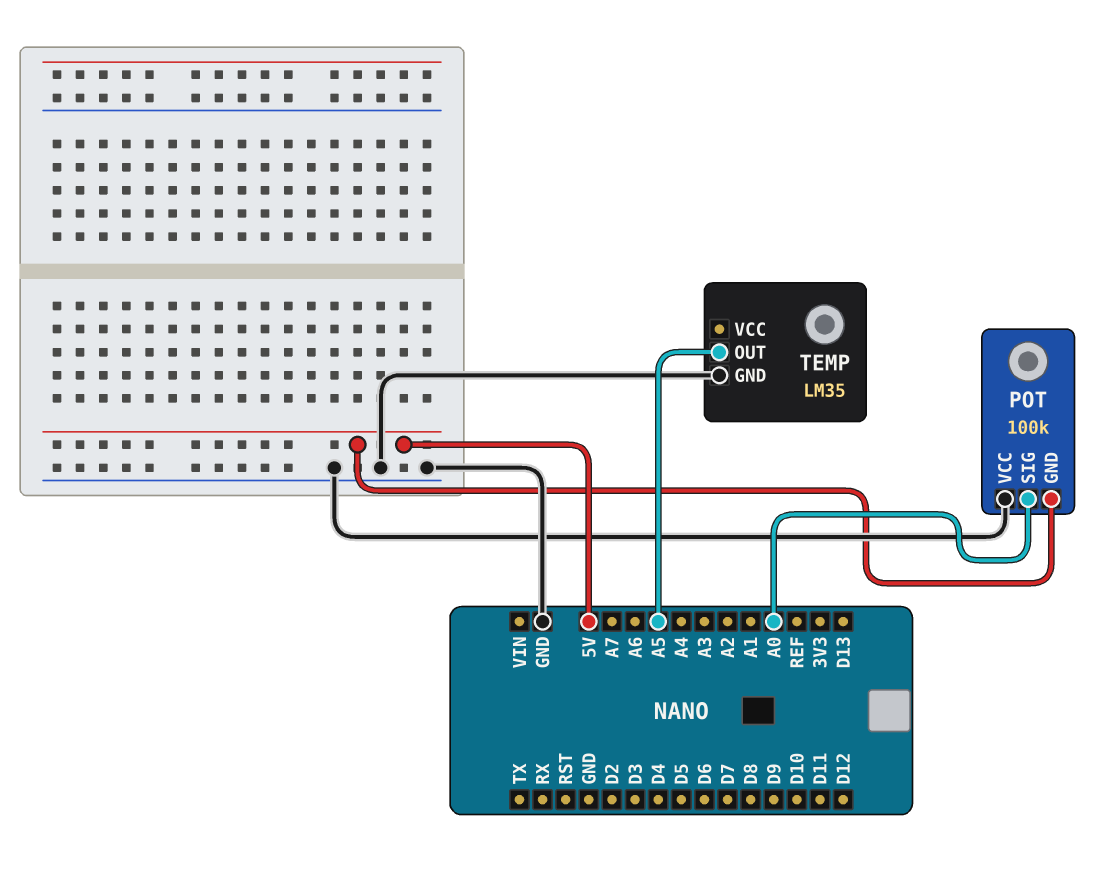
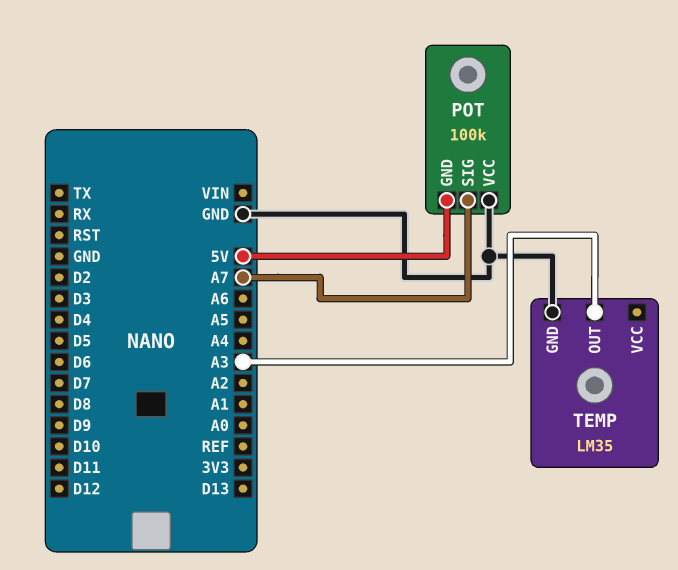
POT pin SIG: A0 -> A7
TEMP pin OUT: A5 -> A3

